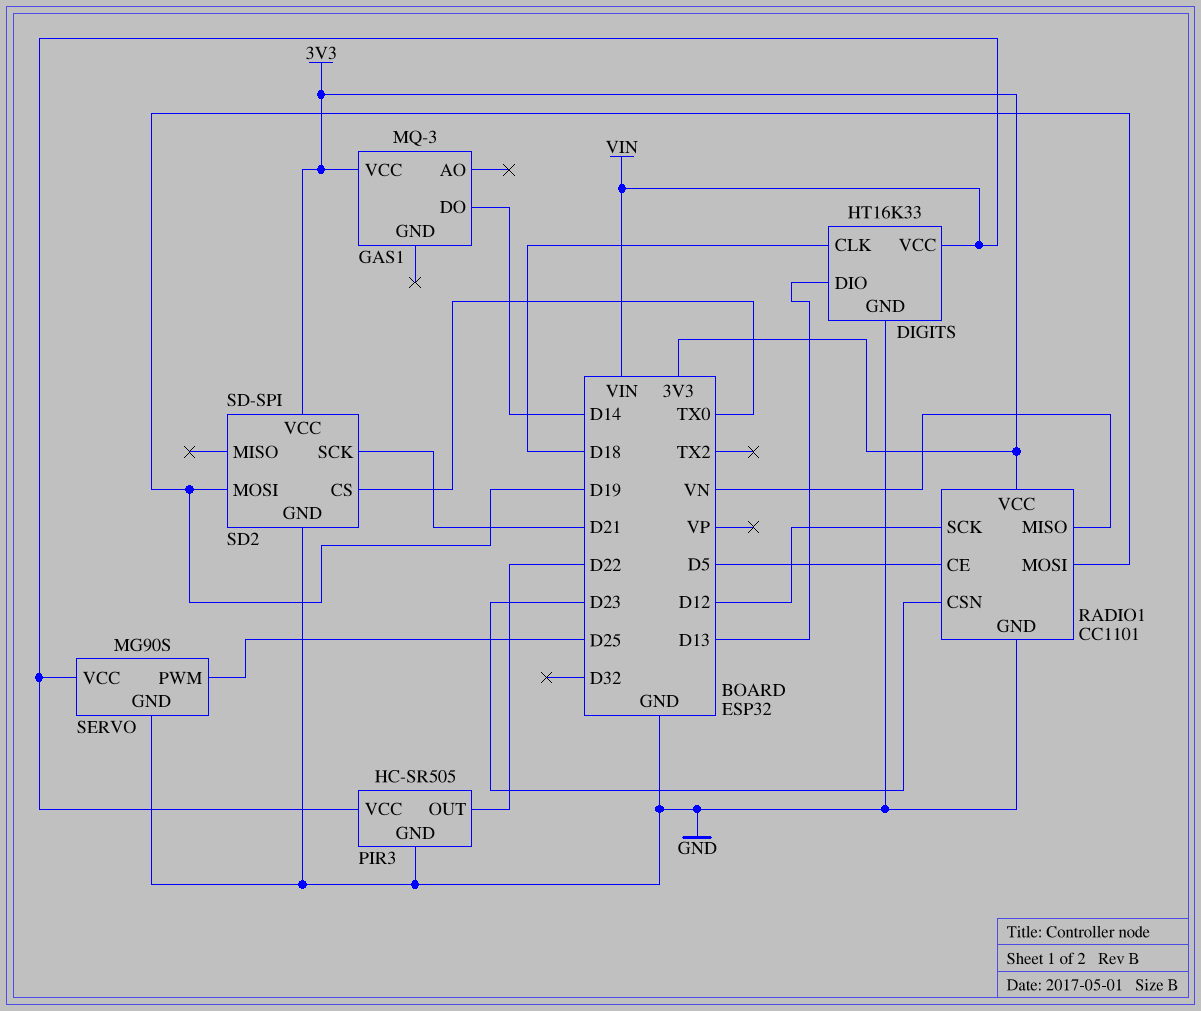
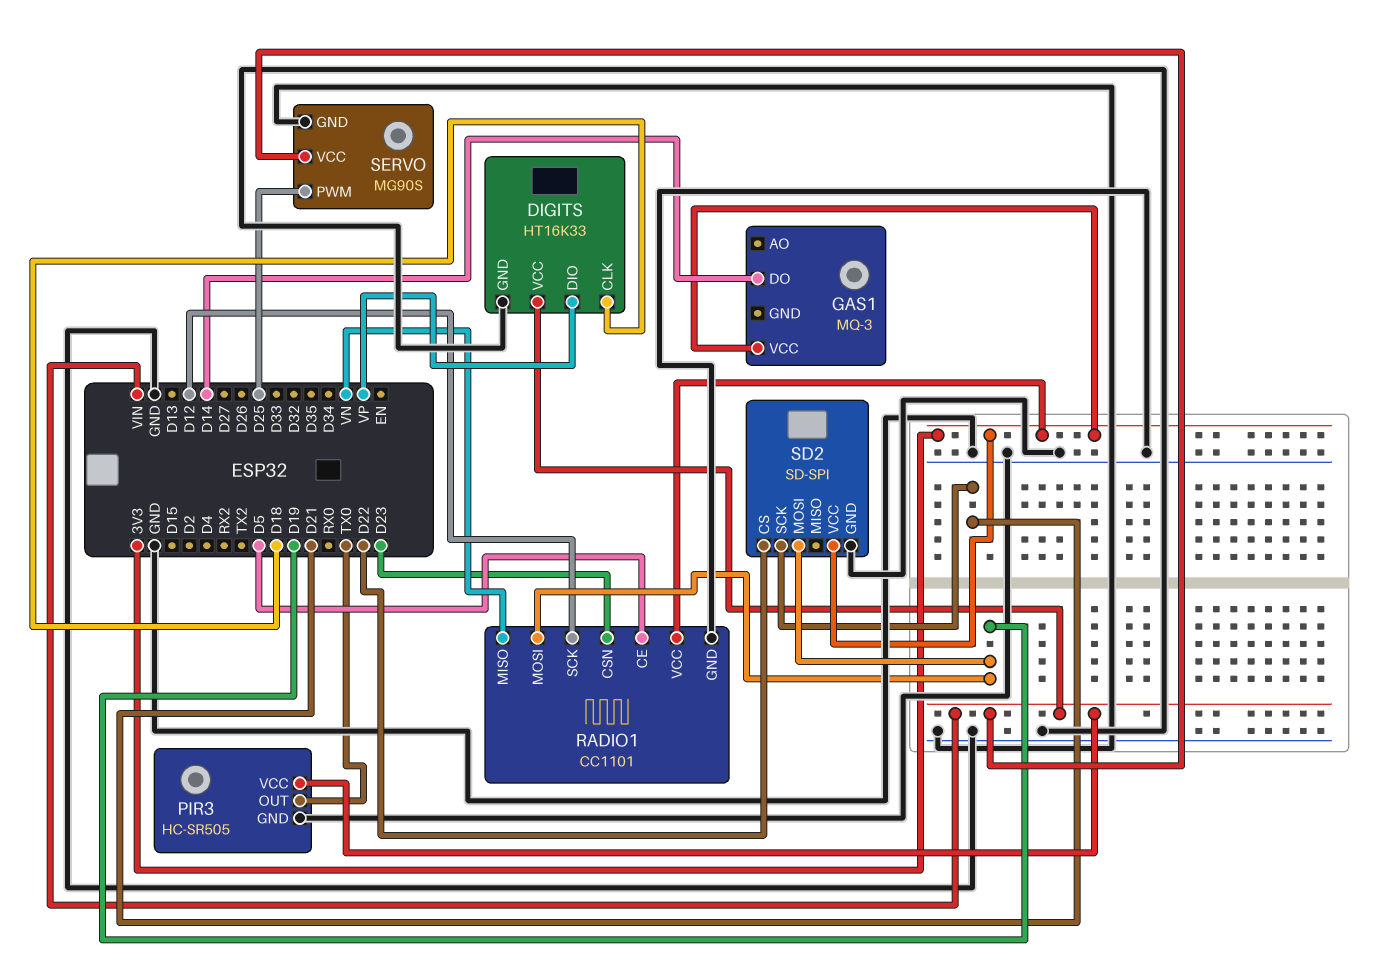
DIGITS pin DIO: D13 -> VP
PIR3 pin OUT: D22 -> TX0
SD2 pin CS: TX0 -> D22

